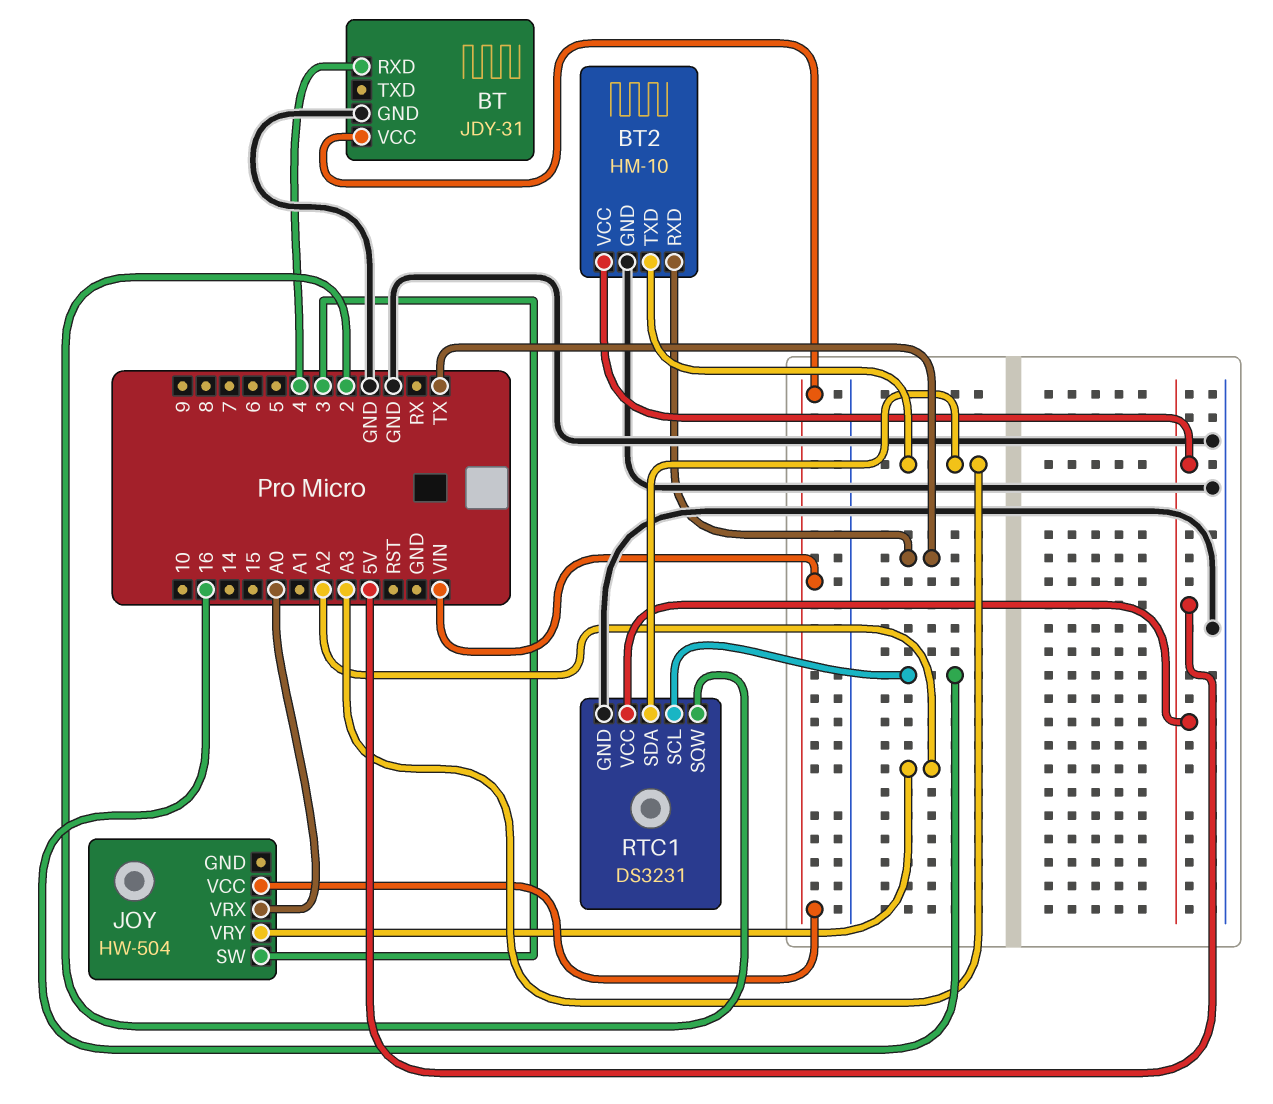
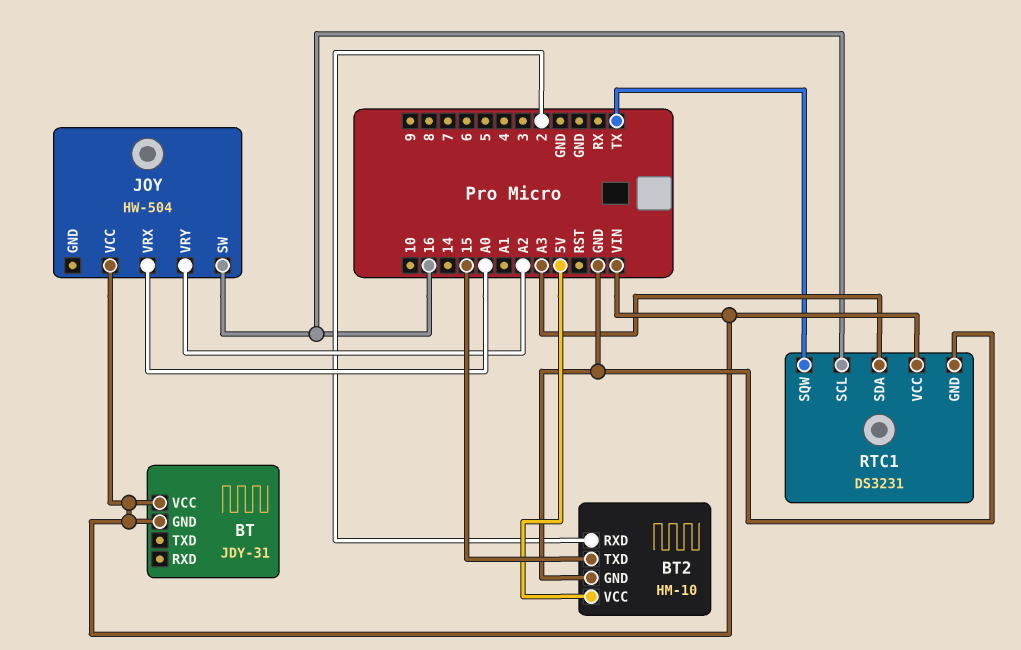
BT pin GND: GND -> VIN
BT pin RXD: 4 -> none
BT2 pin RXD: TX -> 2
BT2 pin TXD: A3 -> 15
JOY pin SW: 3 -> 16
RTC1 pin SQW: 2 -> TX
RTC1 pin VCC: 5V -> VIN

